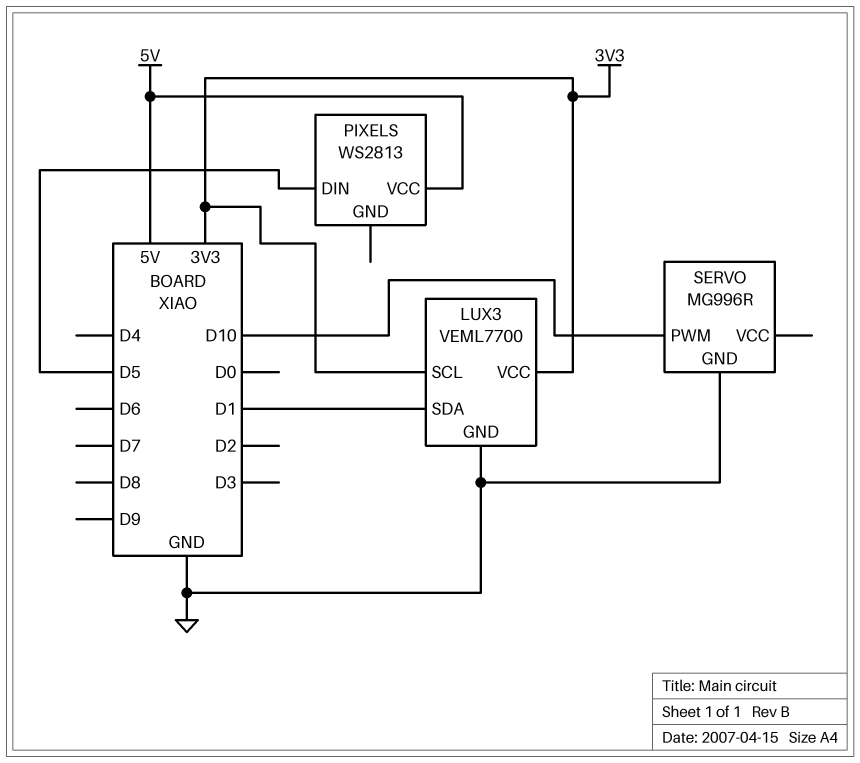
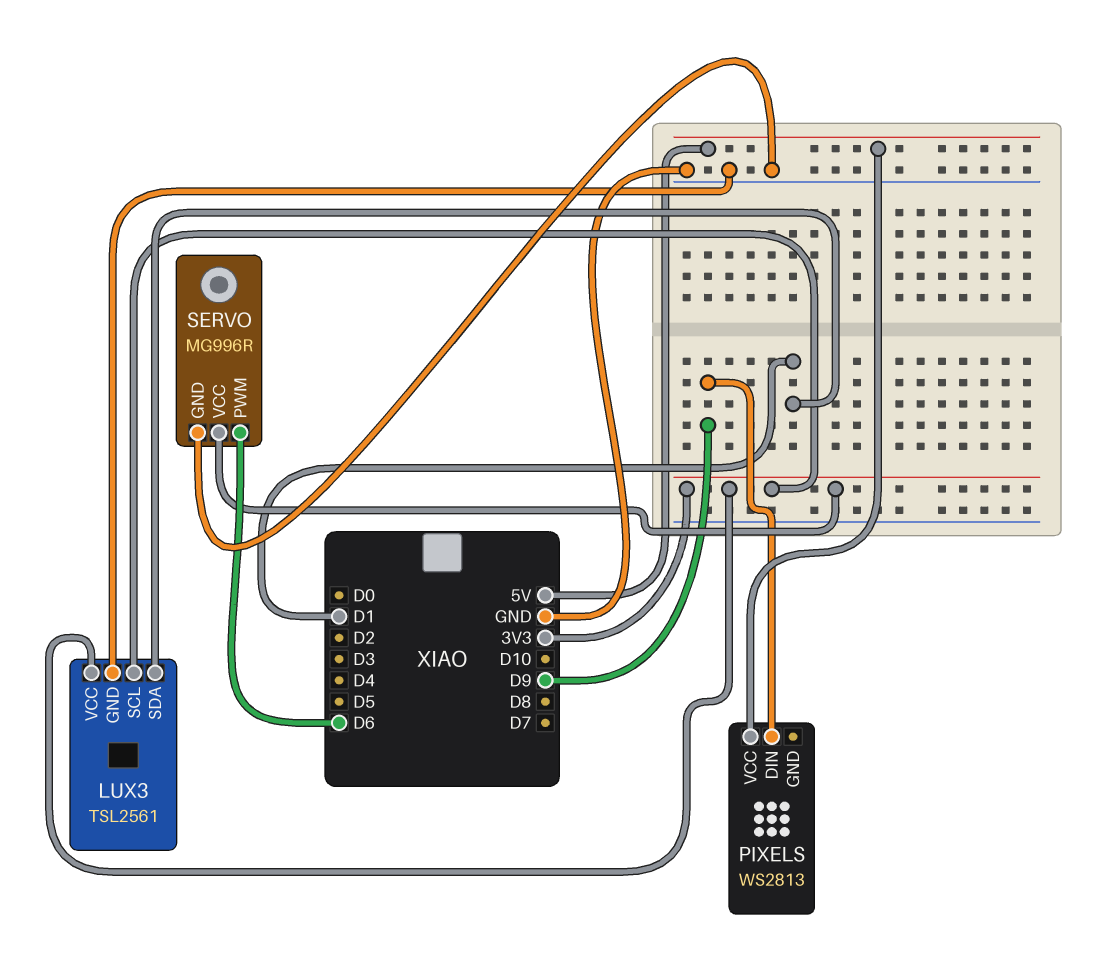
LUX3: VEML7700 -> TSL2561
PIXELS pin DIN: D5 -> D9
SERVO pin PWM: D10 -> D6
SERVO pin VCC: none -> 3V3

